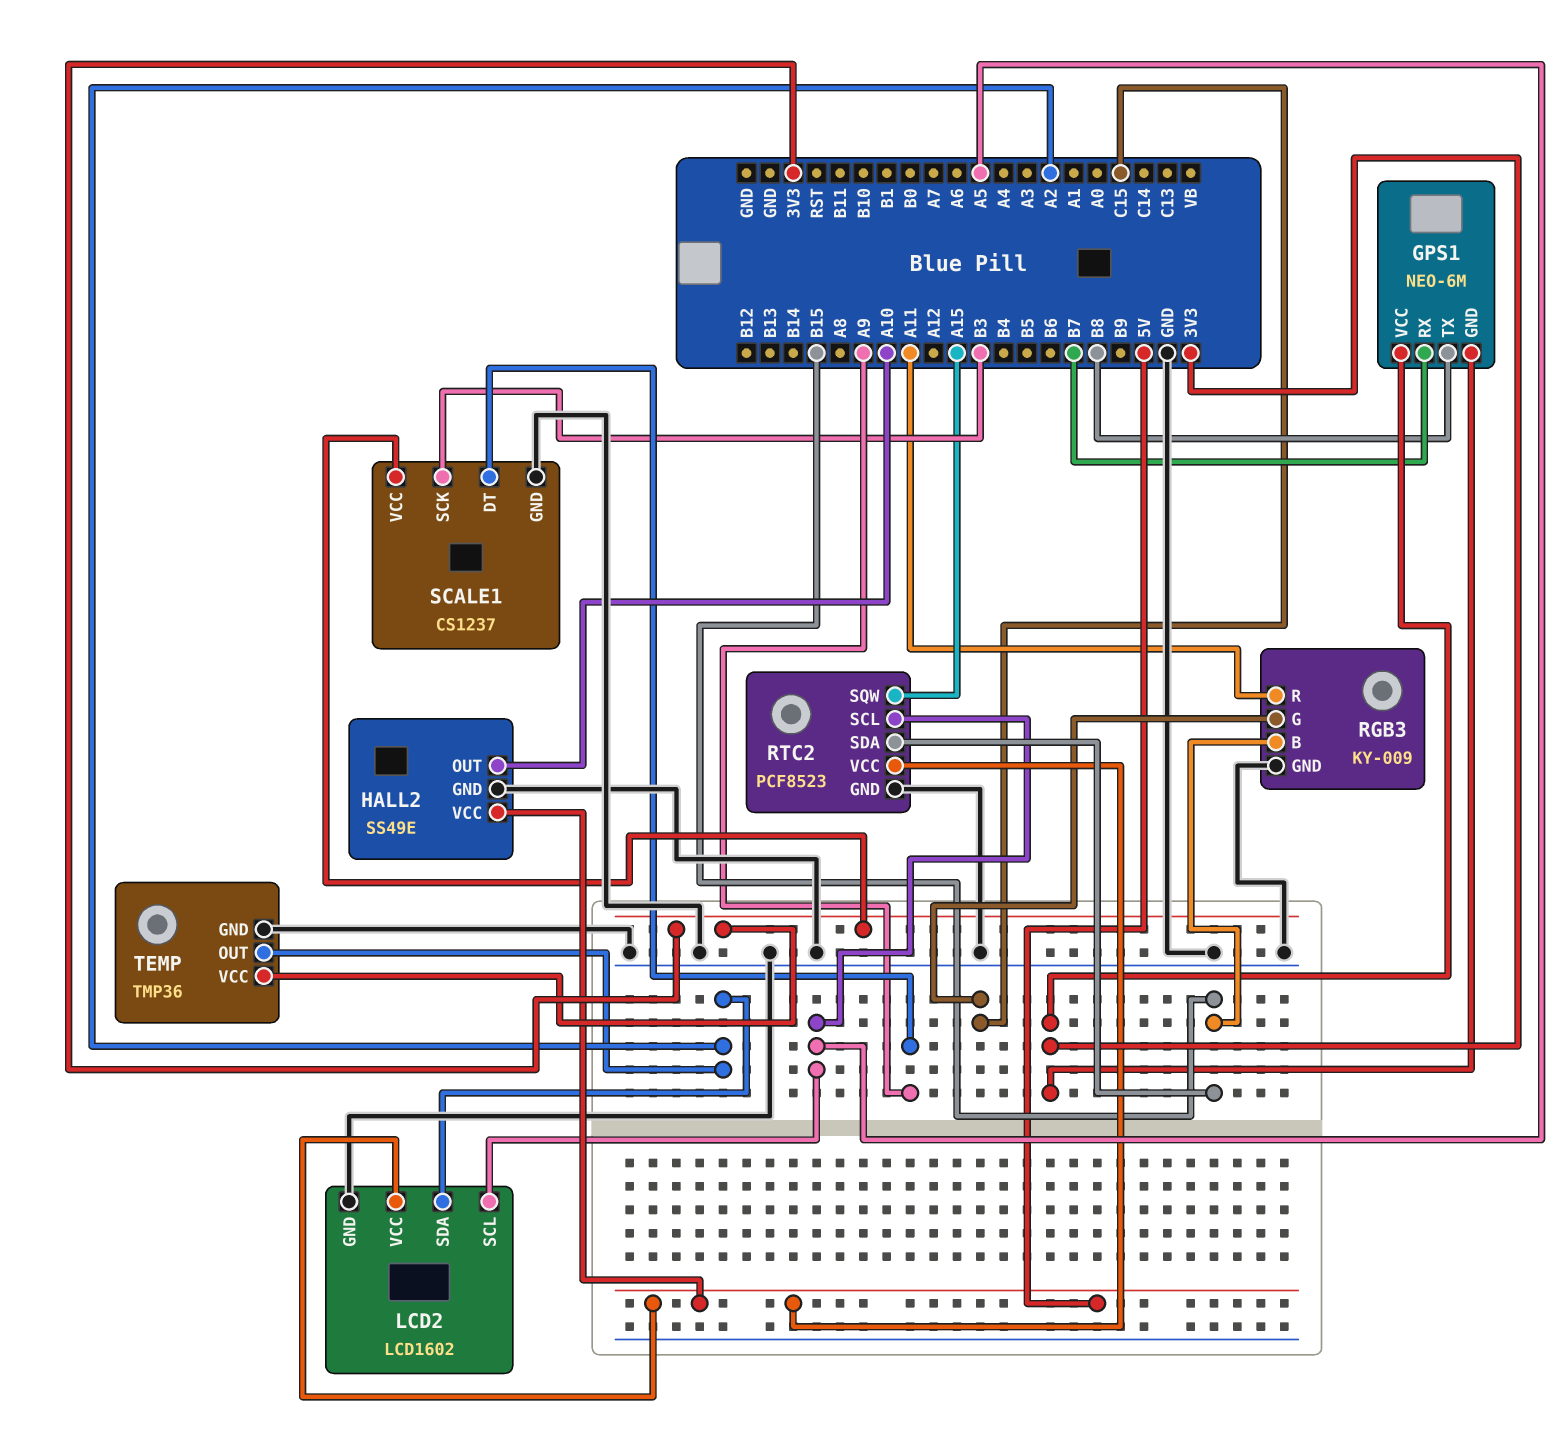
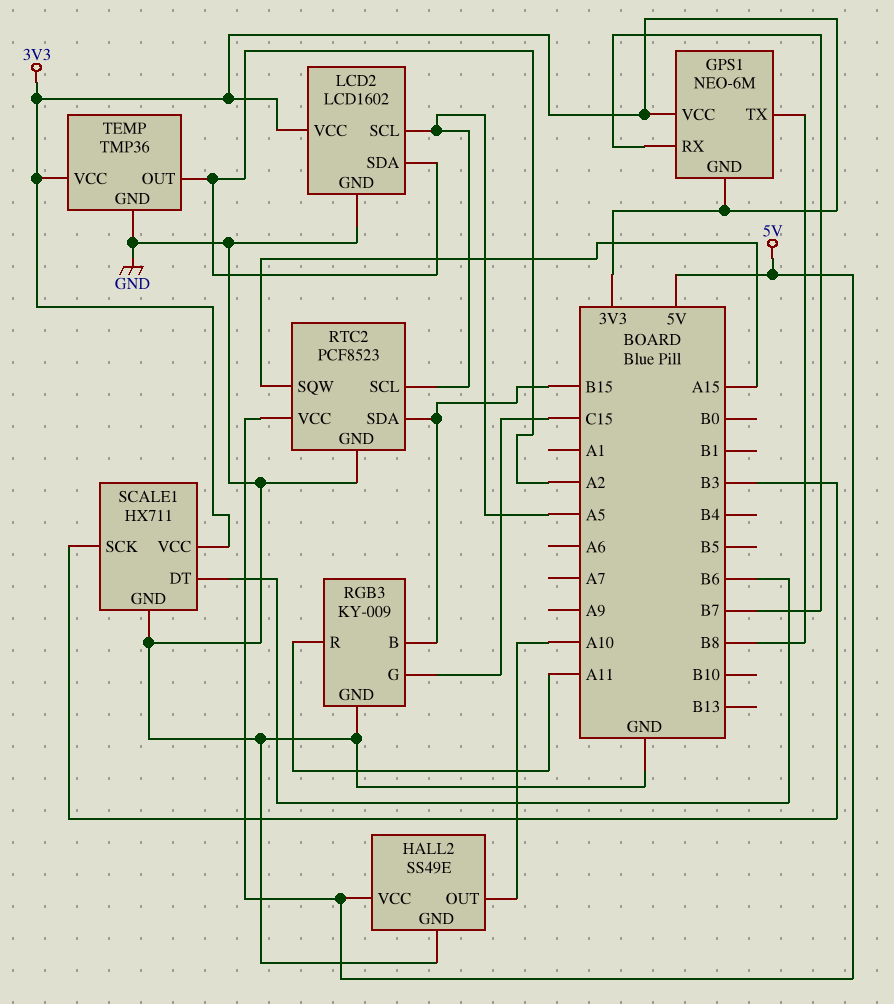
LCD2 pin VCC: 5V -> 3V3
SCALE1: CS1237 -> HX711
SCALE1 pin DT: A9 -> B6

